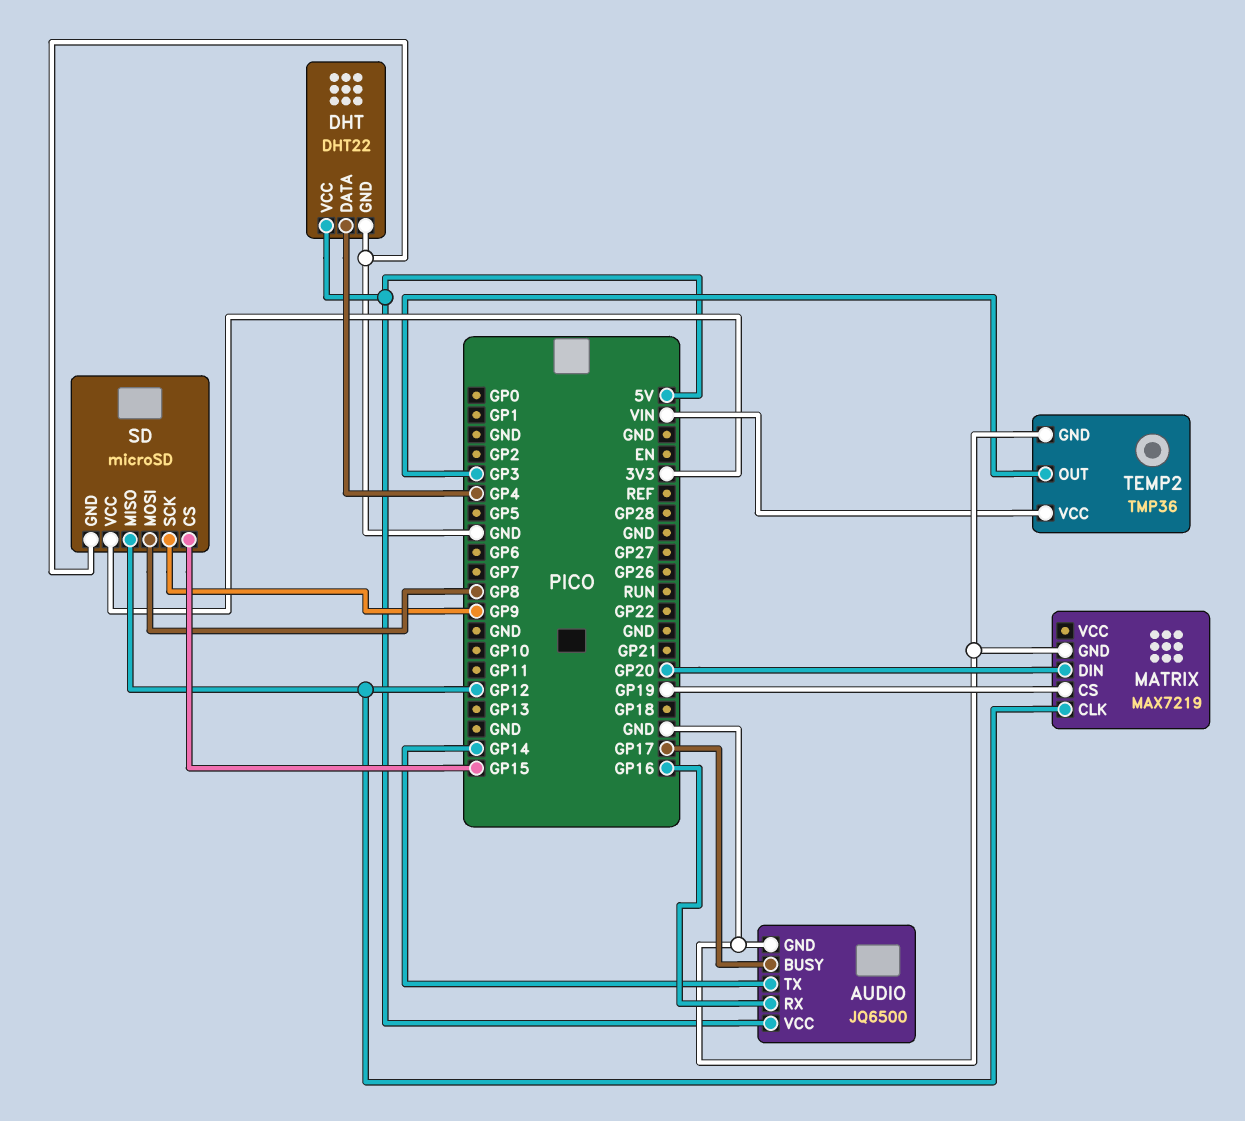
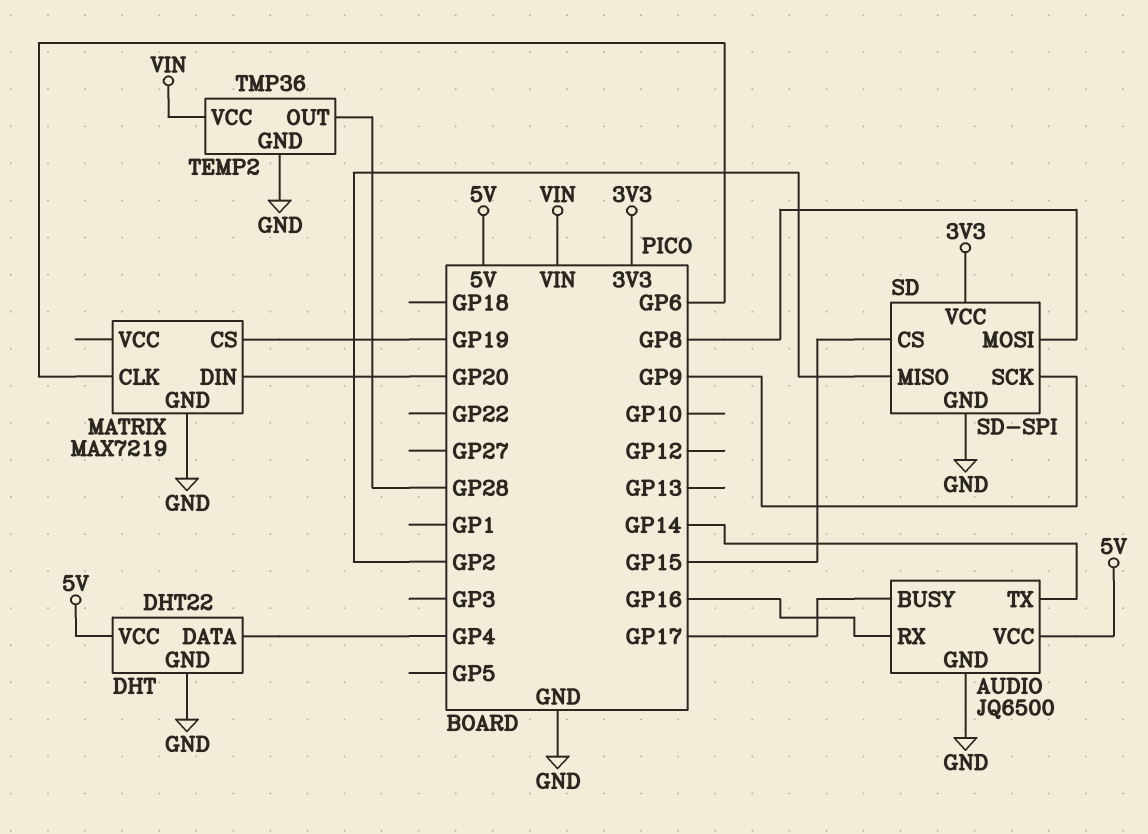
MATRIX pin CLK: GP12 -> GP6
SD: microSD -> SD-SPI
SD pin MISO: GP12 -> GP2
TEMP2 pin OUT: GP3 -> GP28

